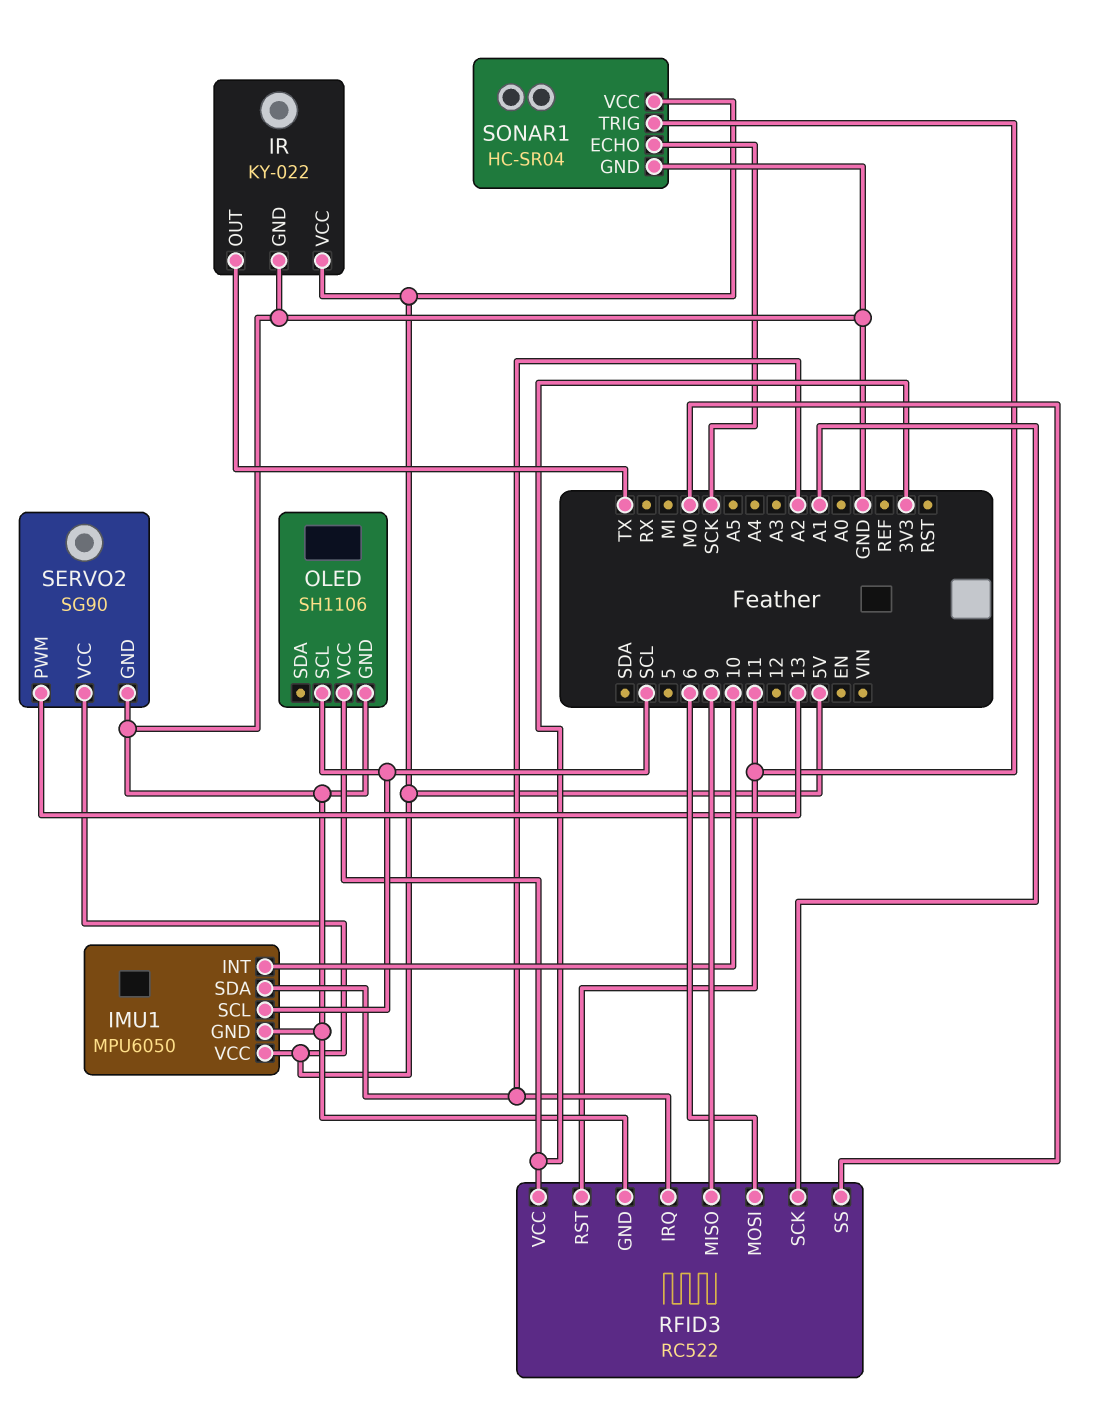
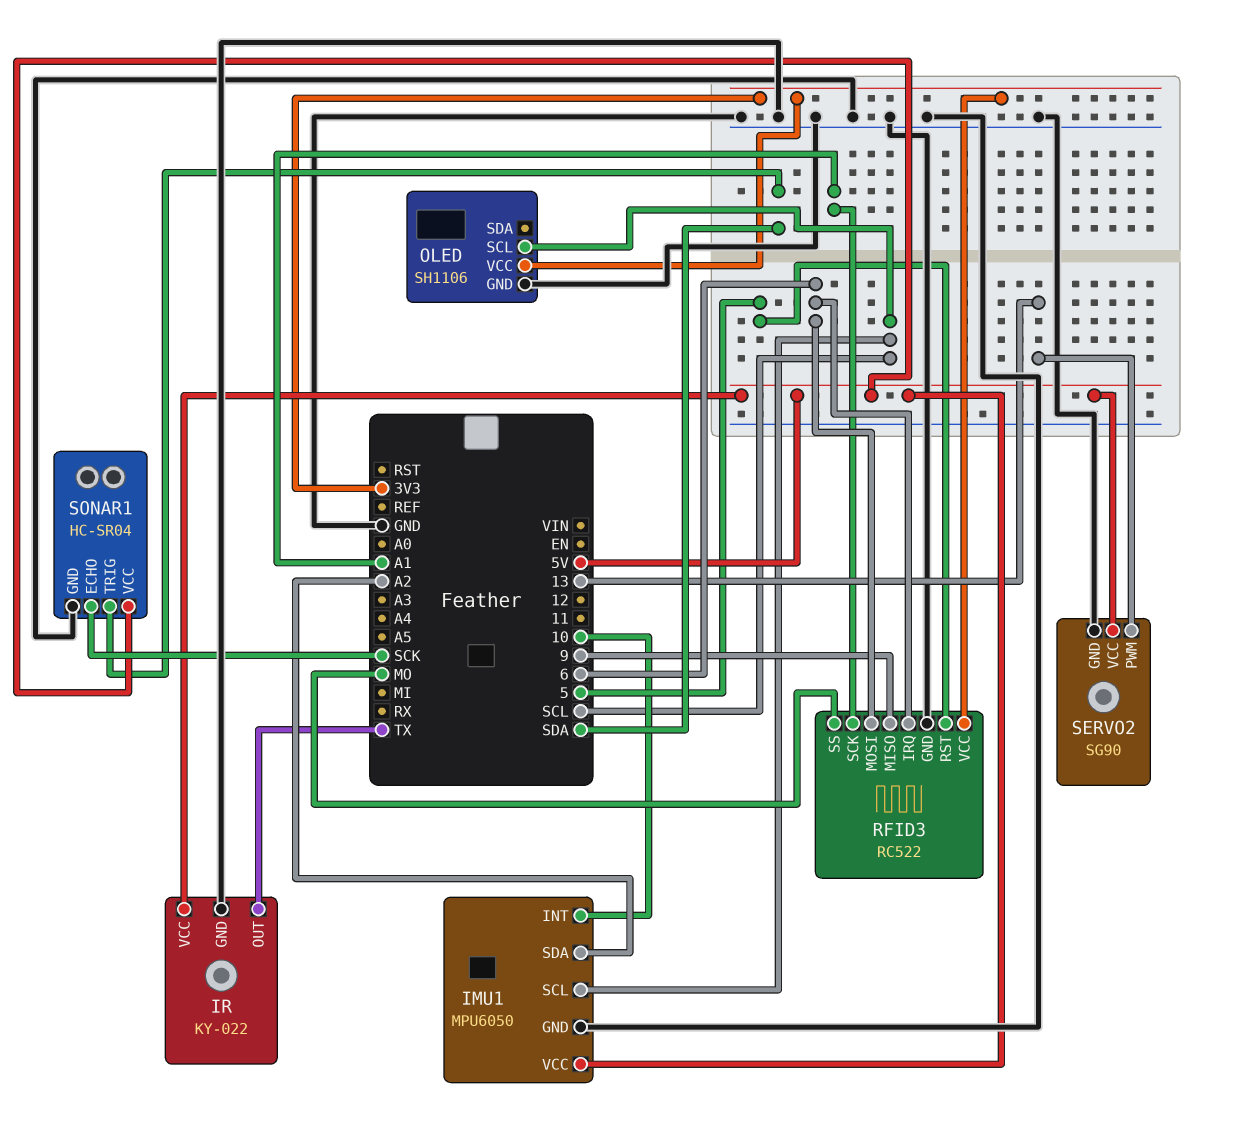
RFID3 pin IRQ: A2 -> 6
RFID3 pin RST: 11 -> 5
SONAR1 pin TRIG: 11 -> SDA

